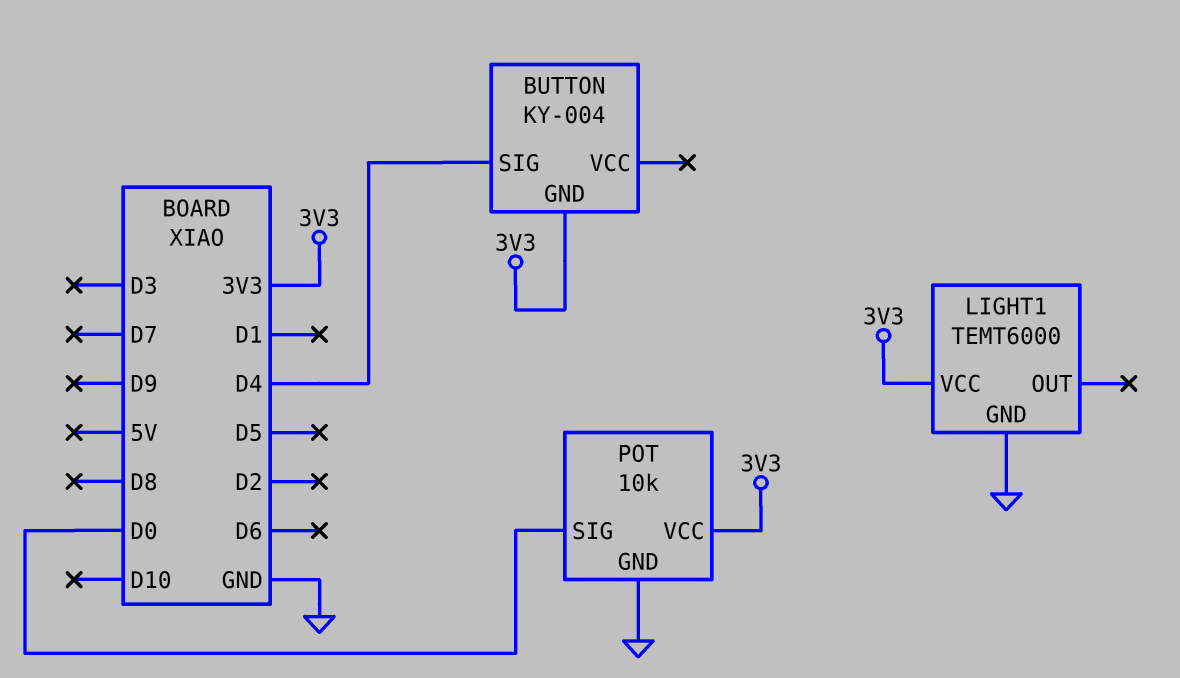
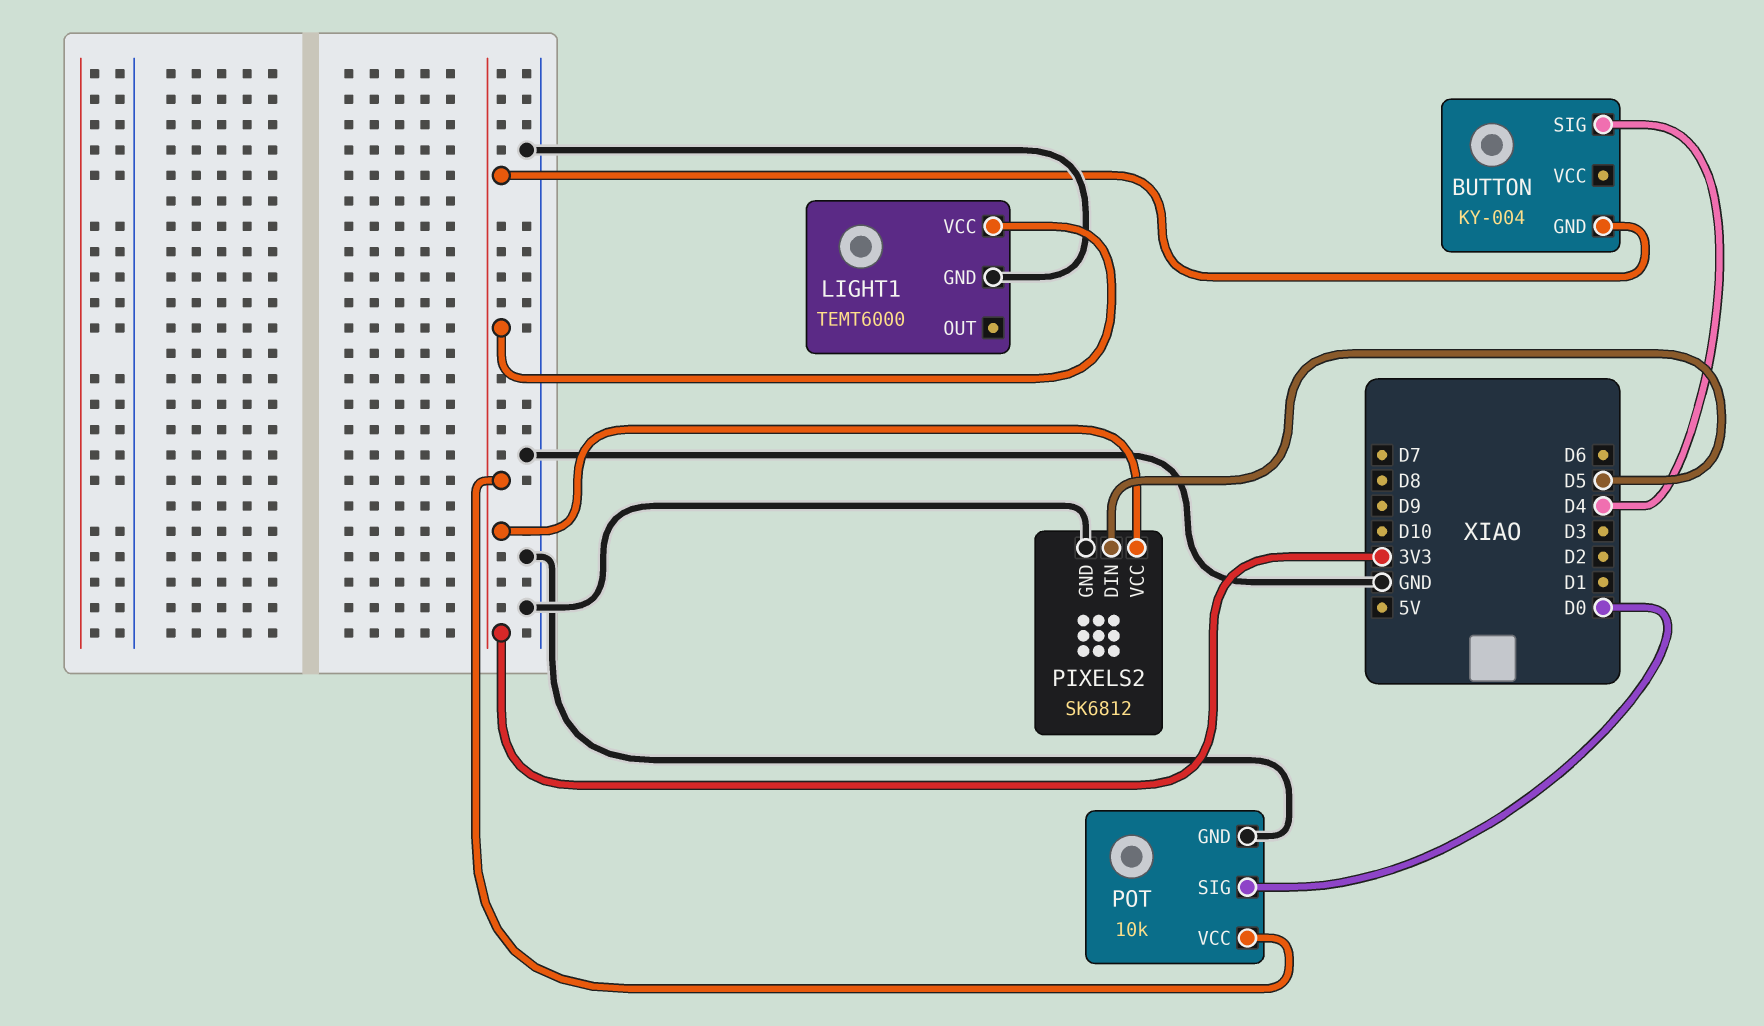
PIXELS2: none -> SK6812
PIXELS2 pin DIN: none -> D5
PIXELS2 pin GND: none -> GND
PIXELS2 pin VCC: none -> 3V3

